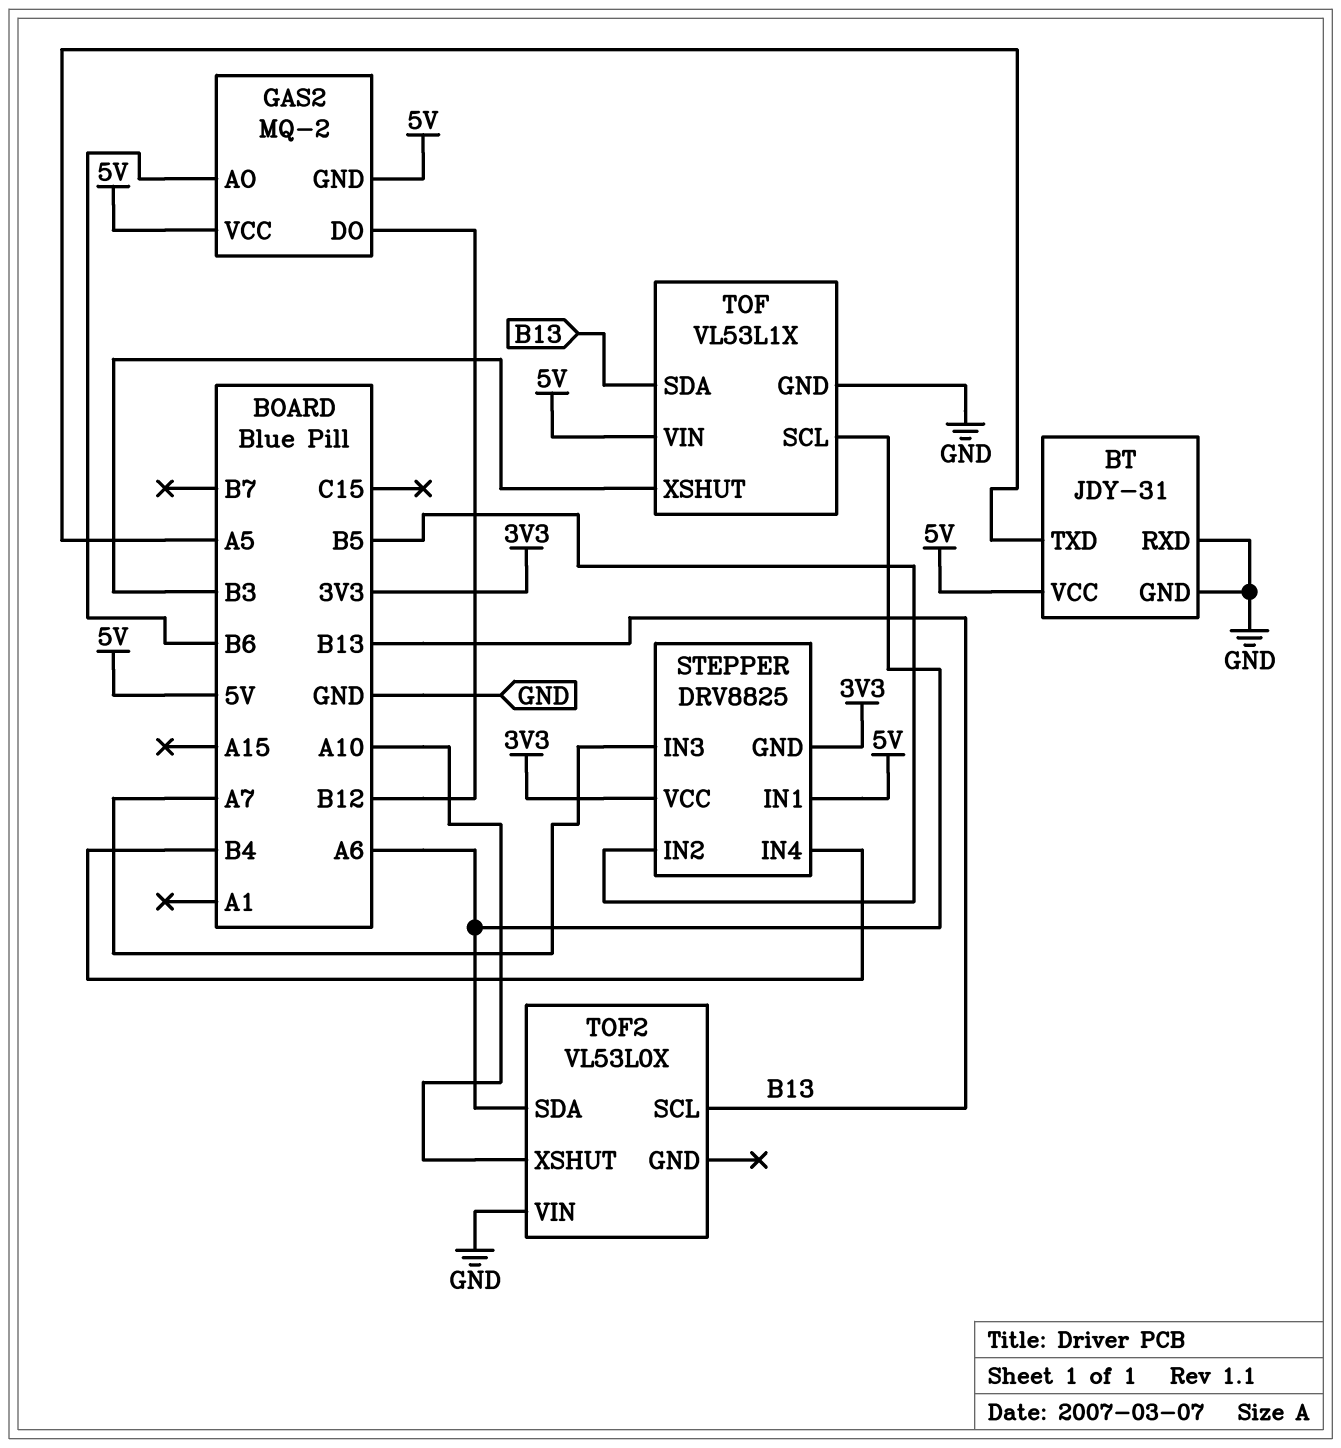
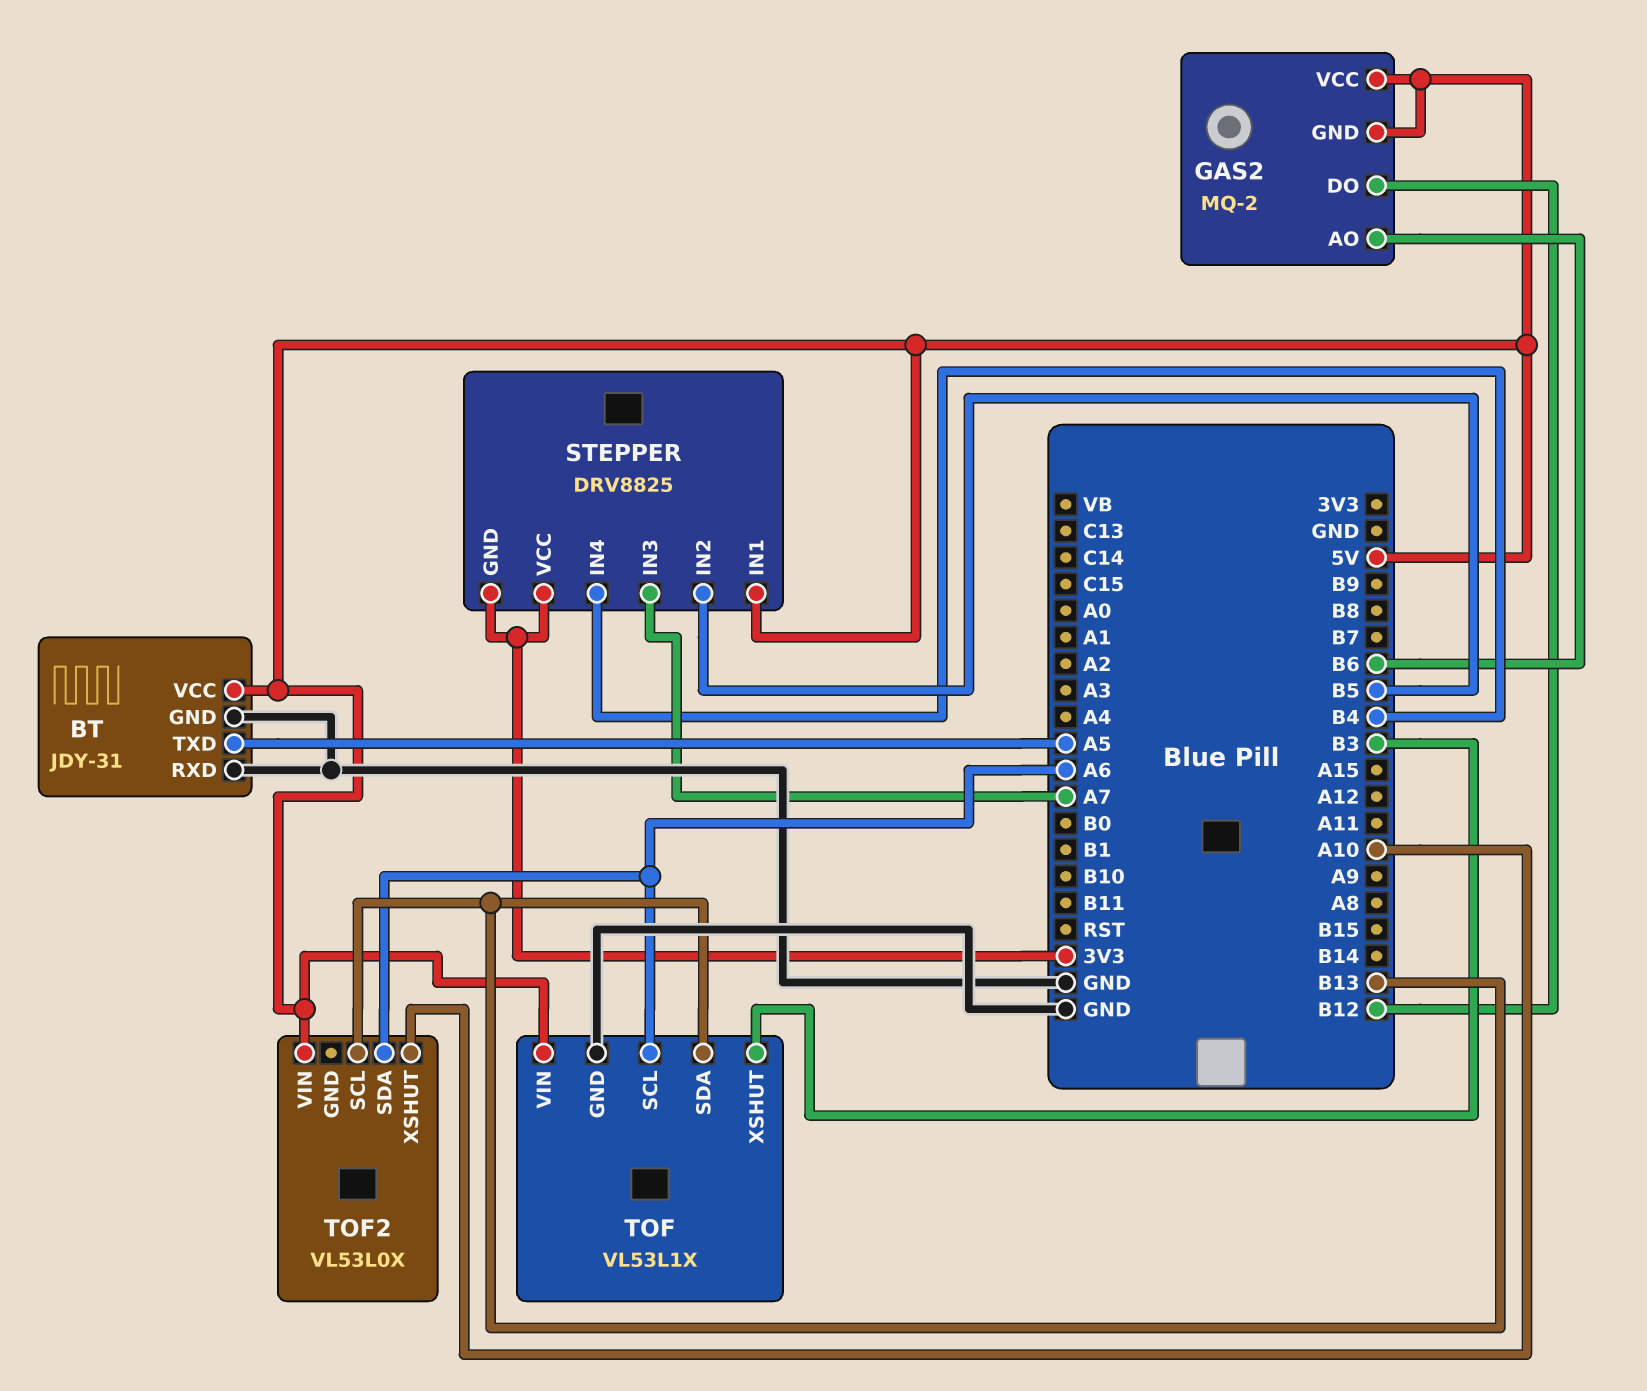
TOF2 pin VIN: GND -> 5V

